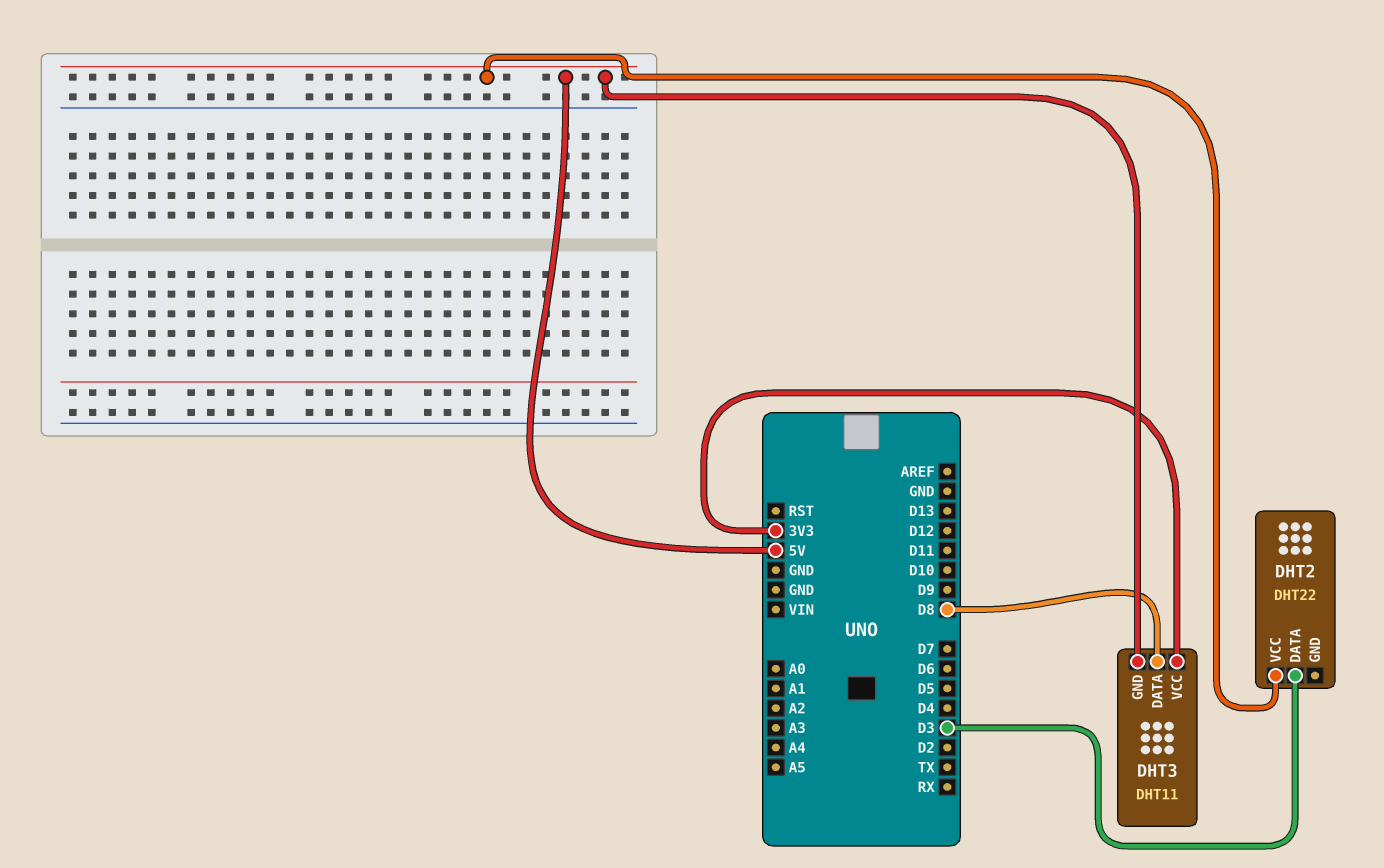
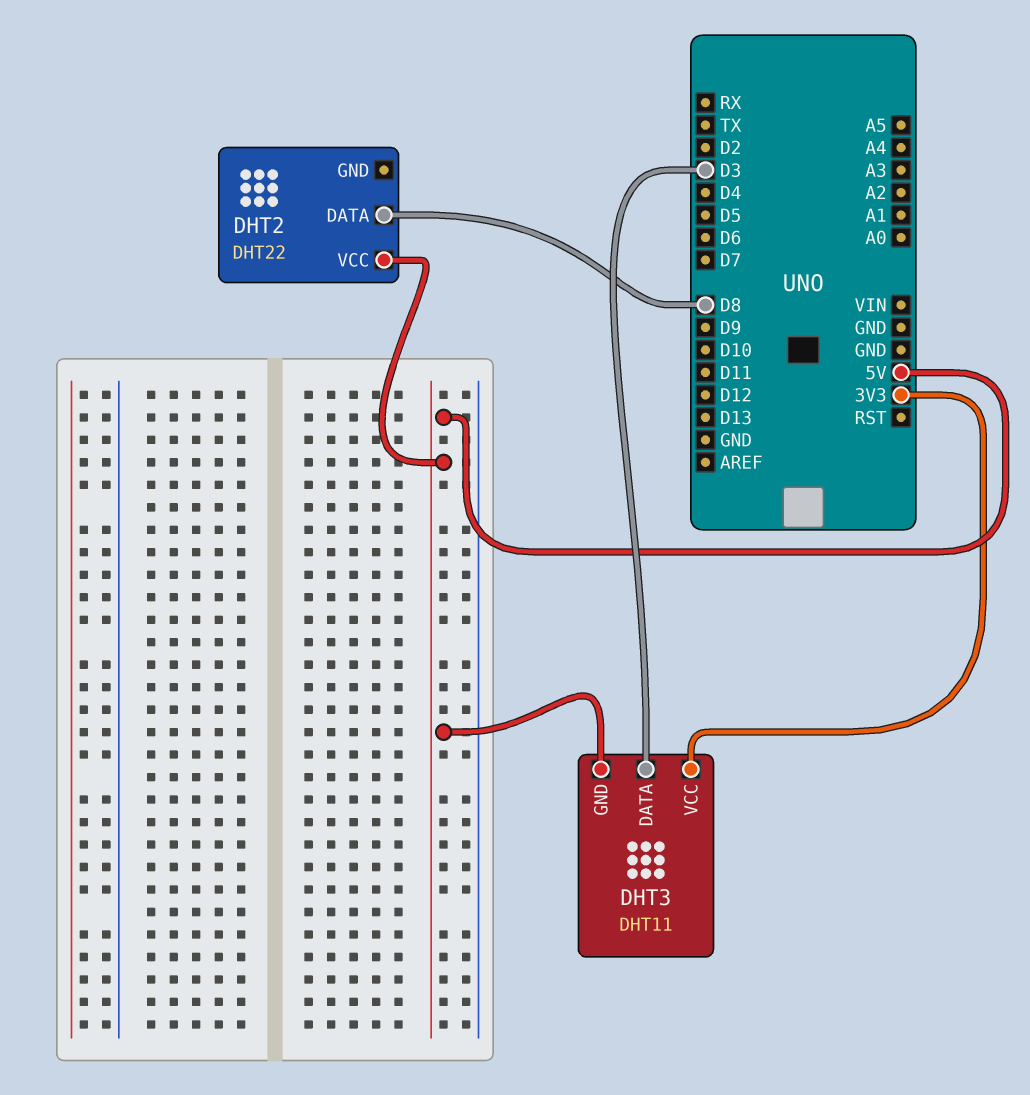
DHT2 pin DATA: D3 -> D8
DHT3 pin DATA: D8 -> D3

